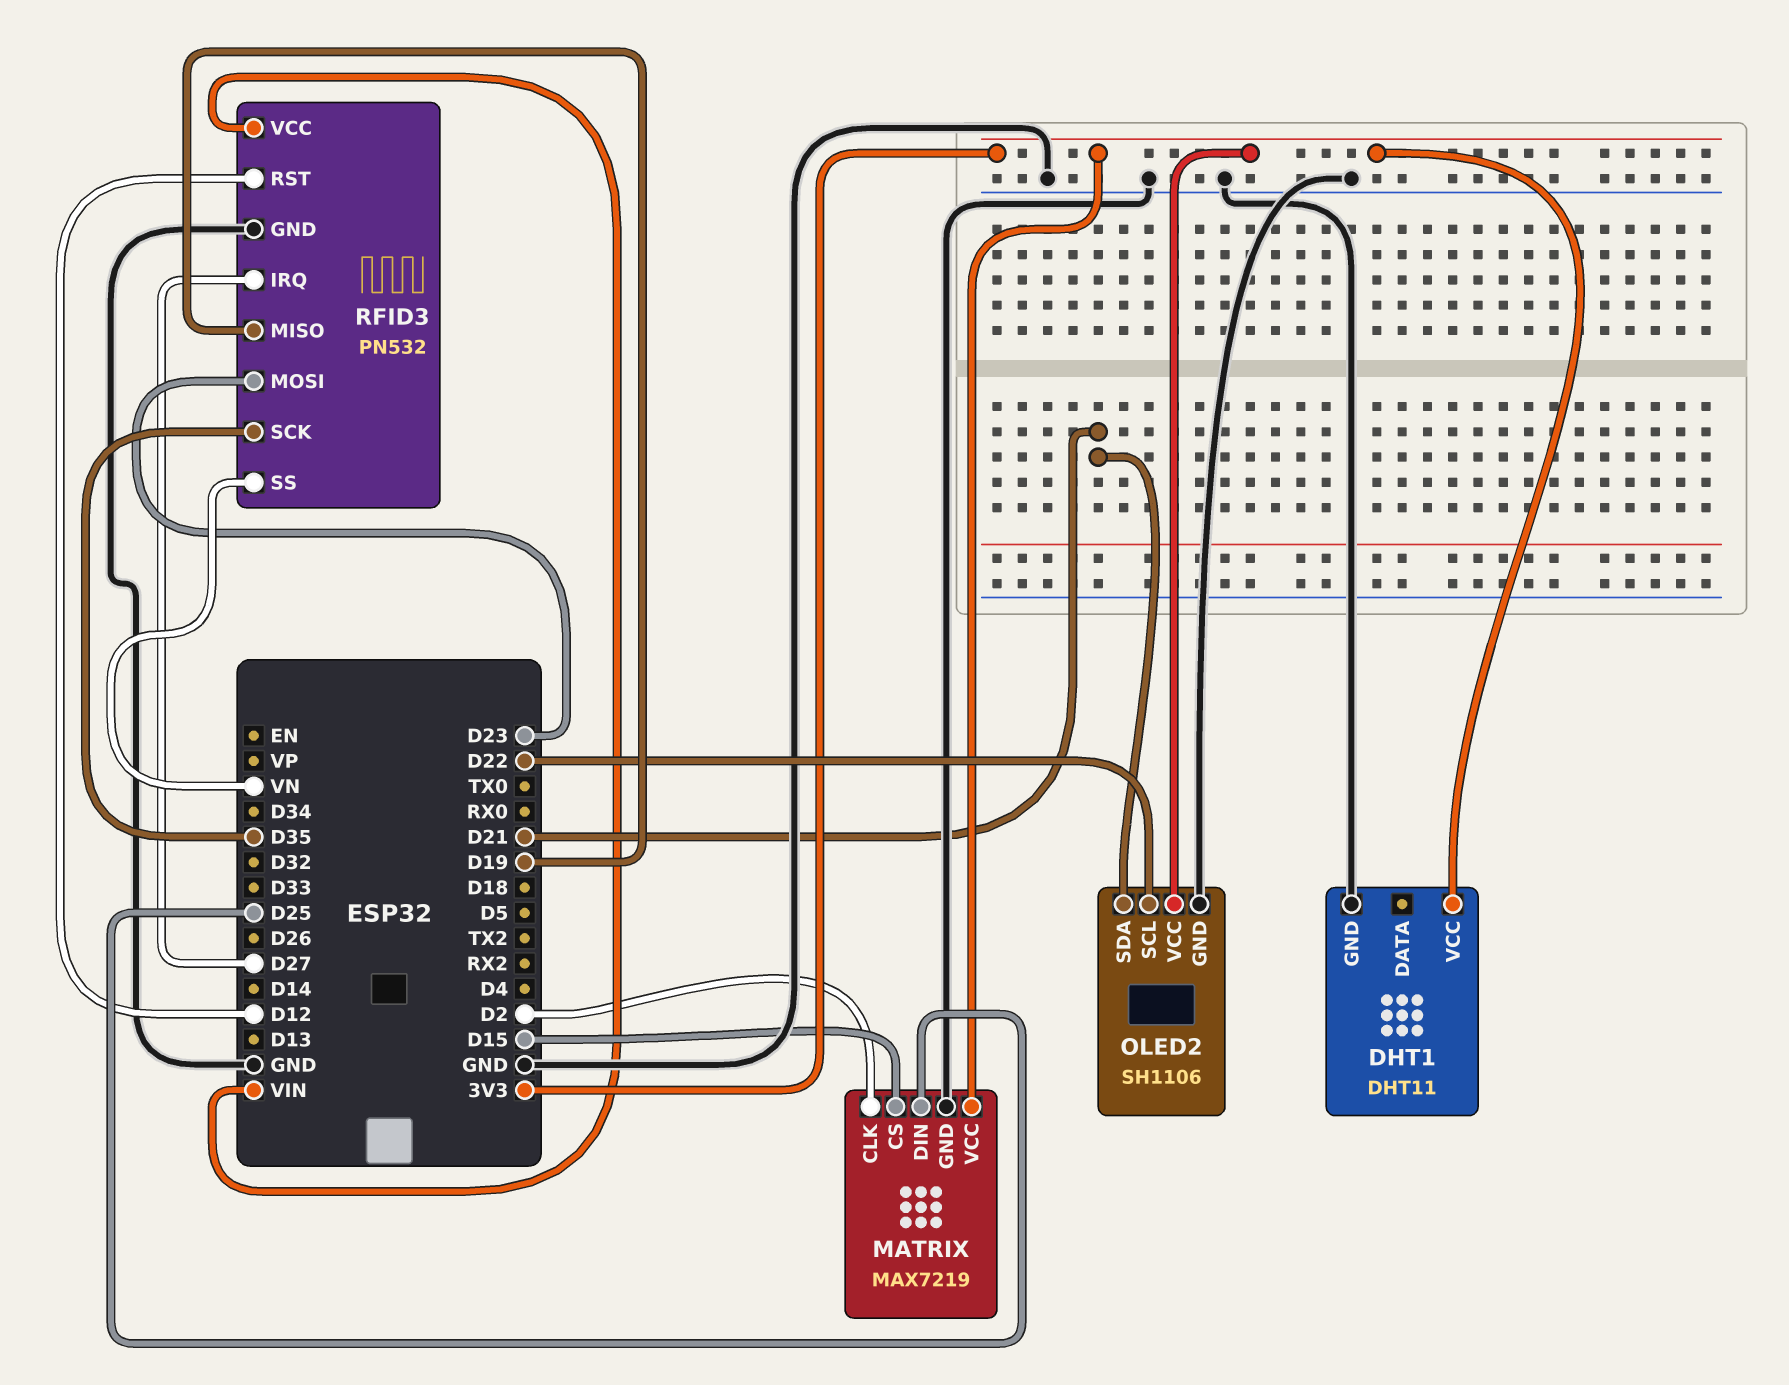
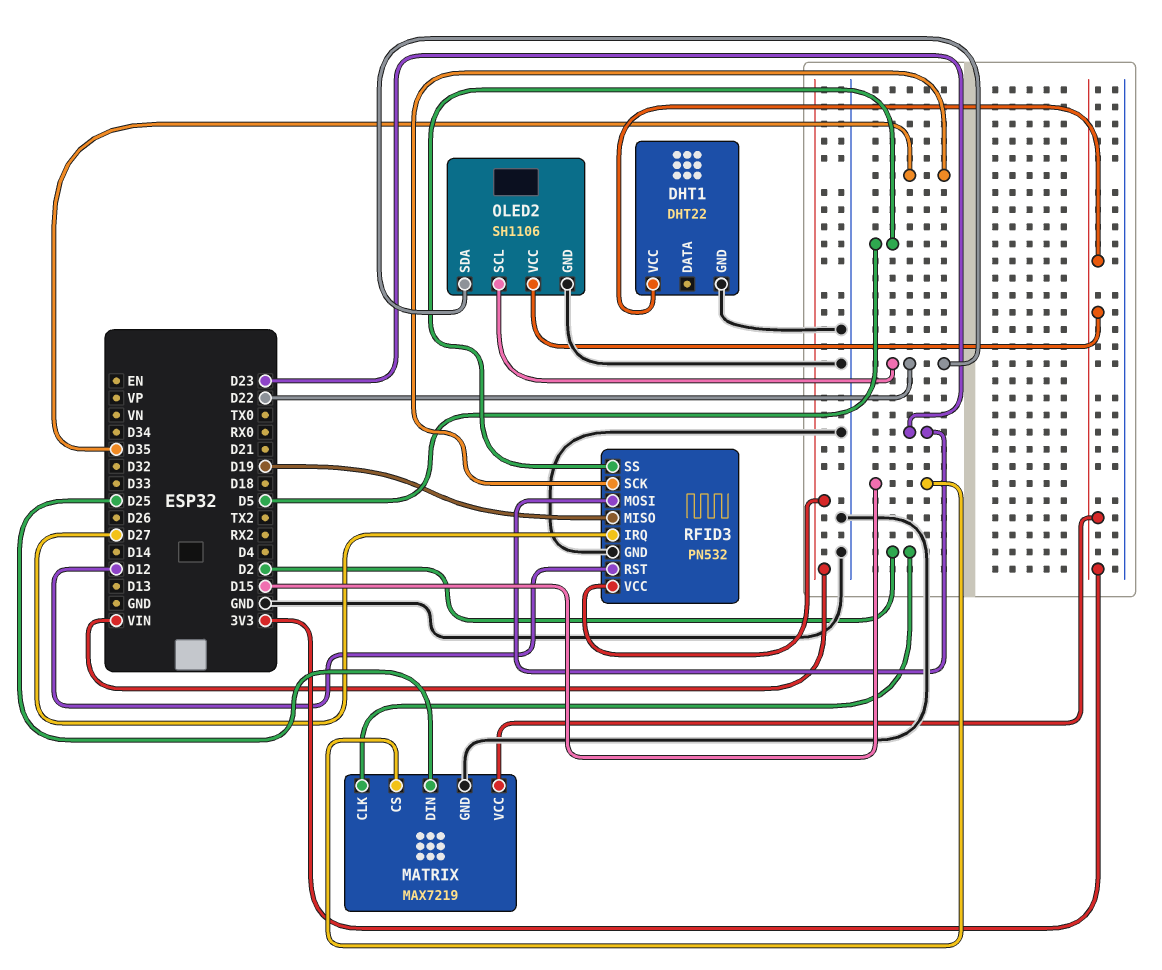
DHT1: DHT11 -> DHT22
OLED2 pin SDA: D21 -> D22
RFID3 pin SS: VN -> D5

